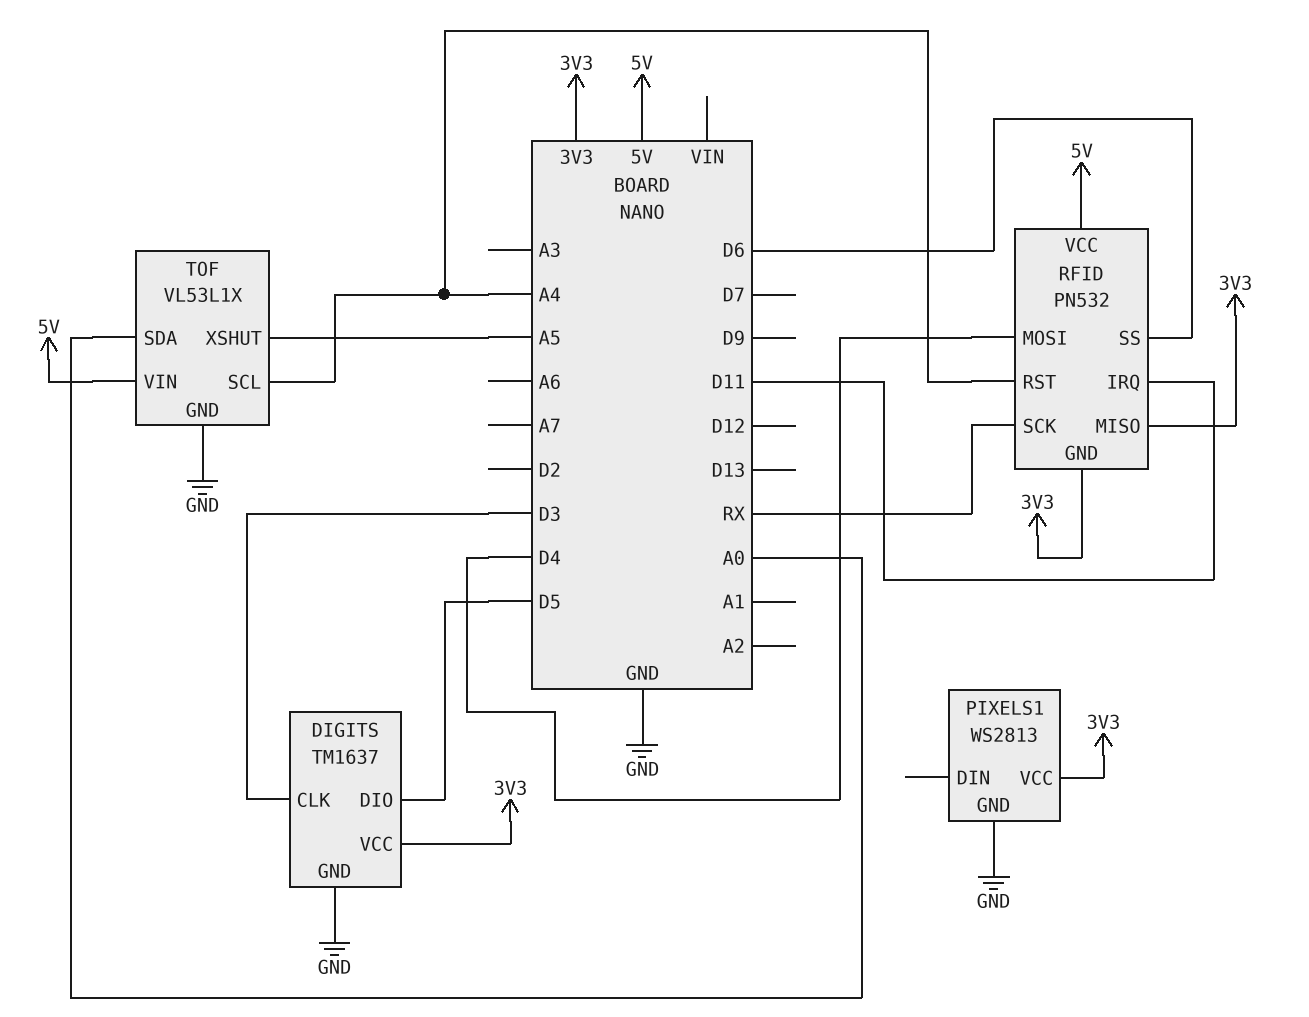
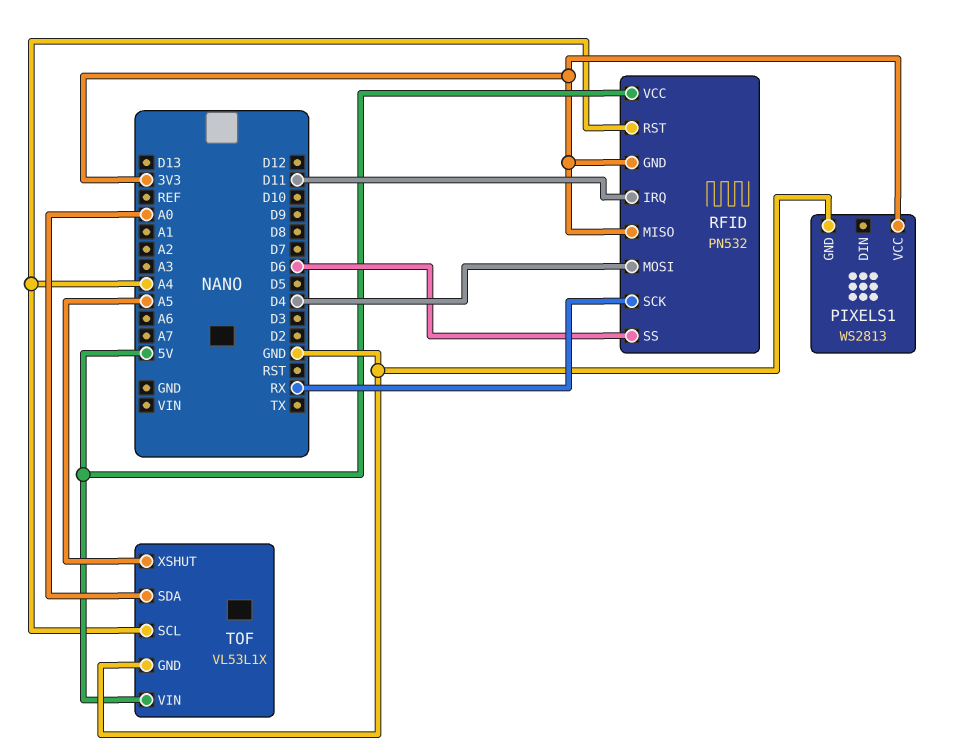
DIGITS: TM1637 -> none
DIGITS pin CLK: D3 -> none
DIGITS pin DIO: D5 -> none
DIGITS pin GND: GND -> none
DIGITS pin VCC: 3V3 -> none

